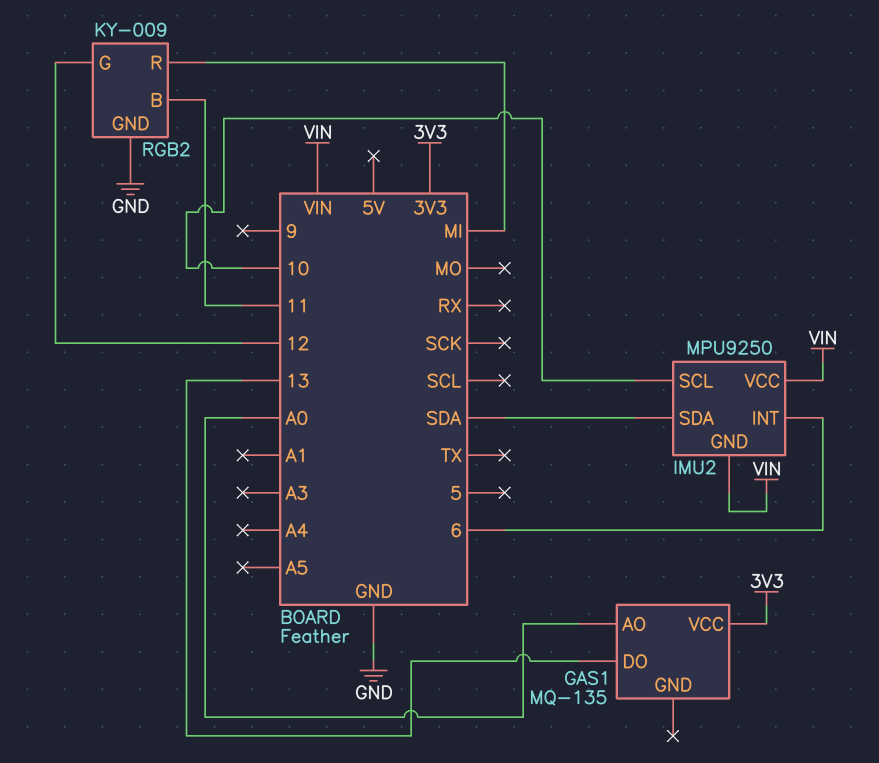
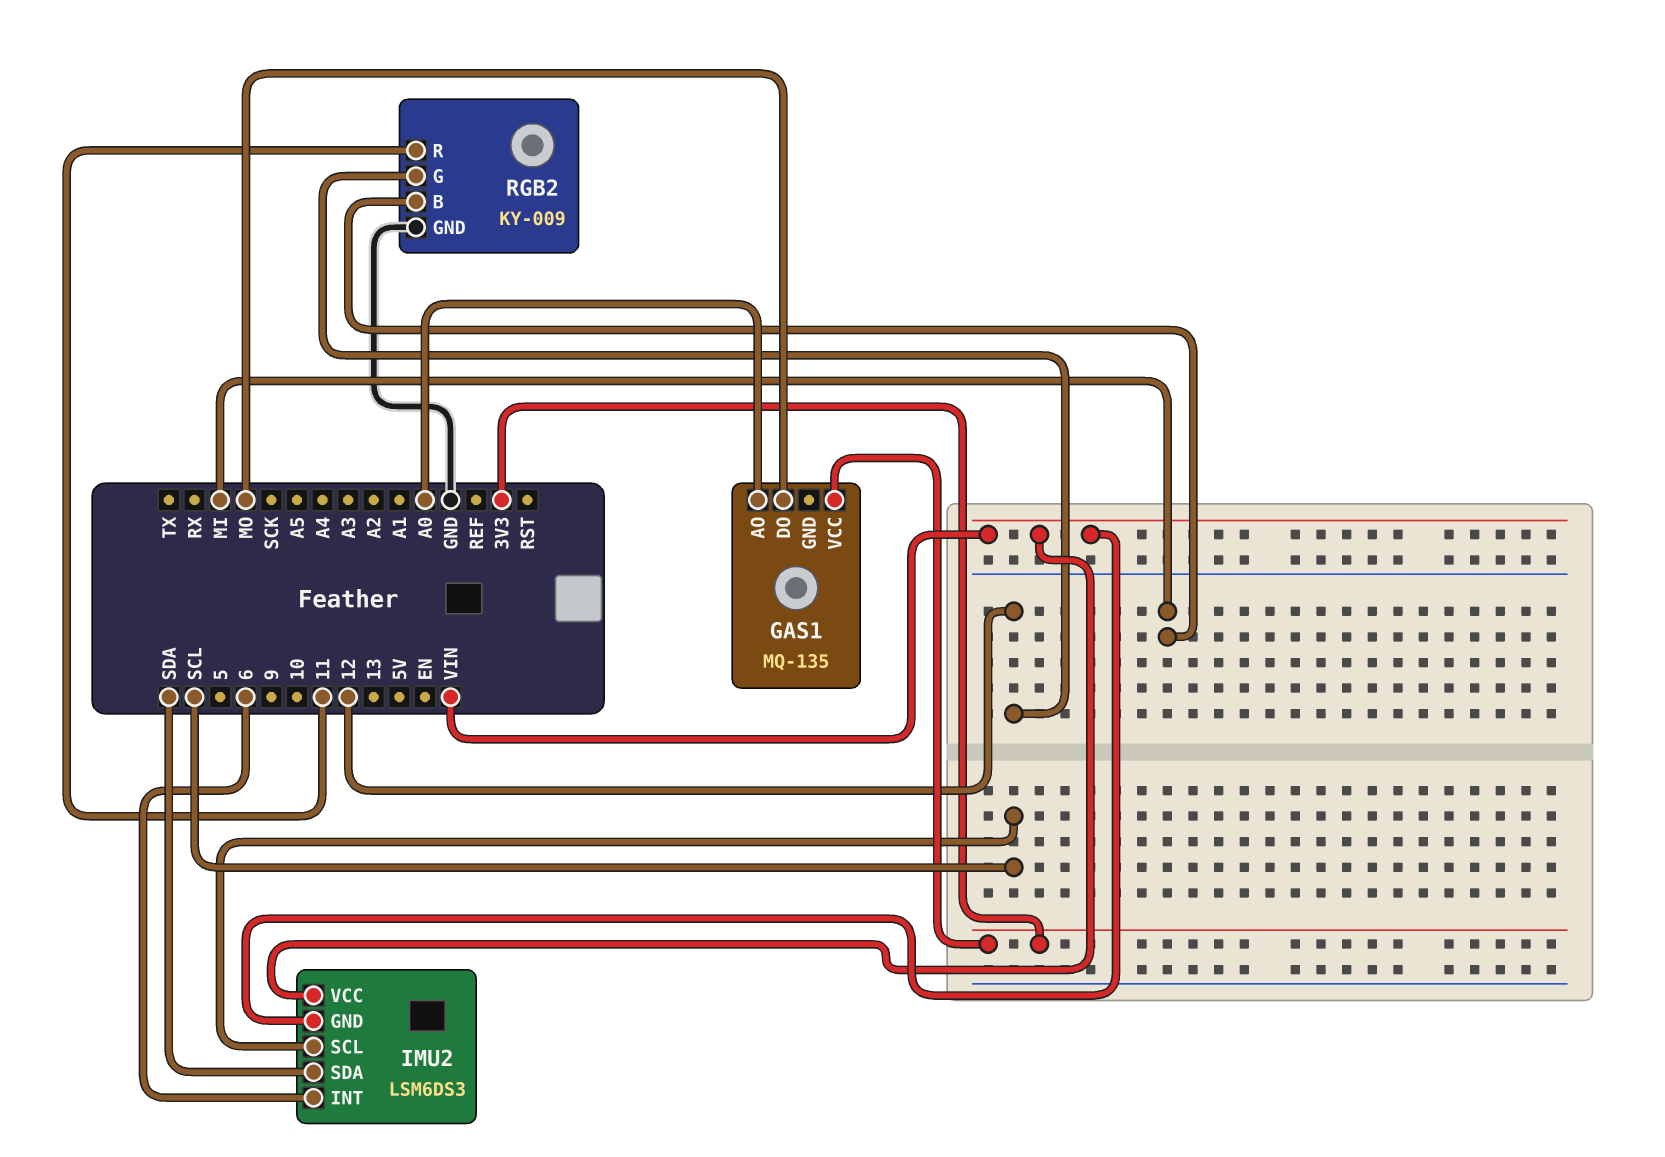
GAS1 pin DO: 13 -> MO
IMU2: MPU9250 -> LSM6DS3
IMU2 pin SCL: 10 -> SCL
RGB2 pin B: 11 -> MI
RGB2 pin R: MI -> 11

